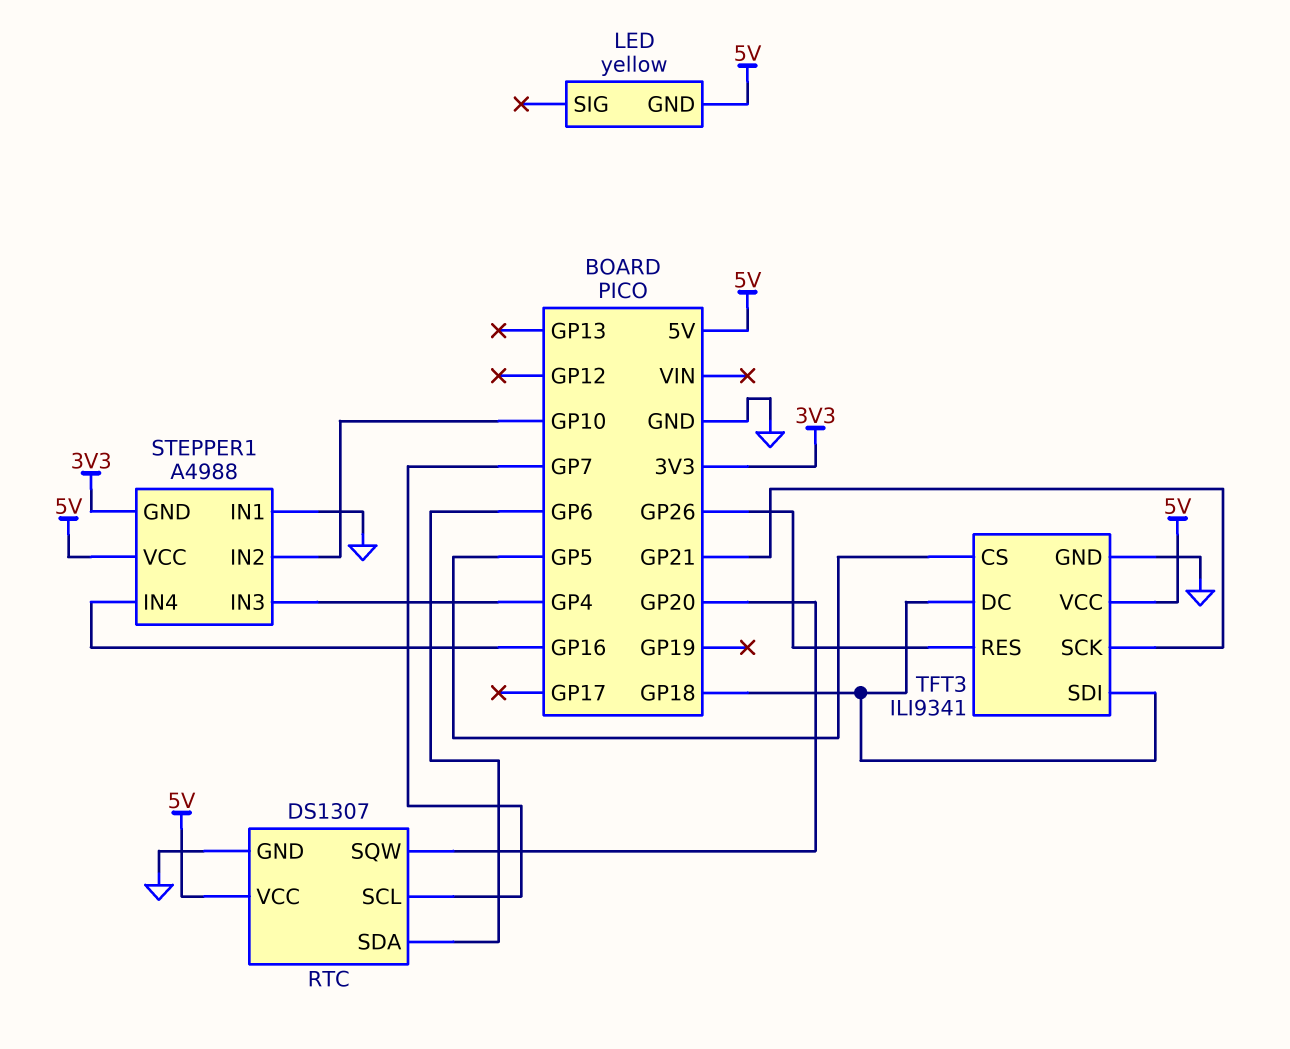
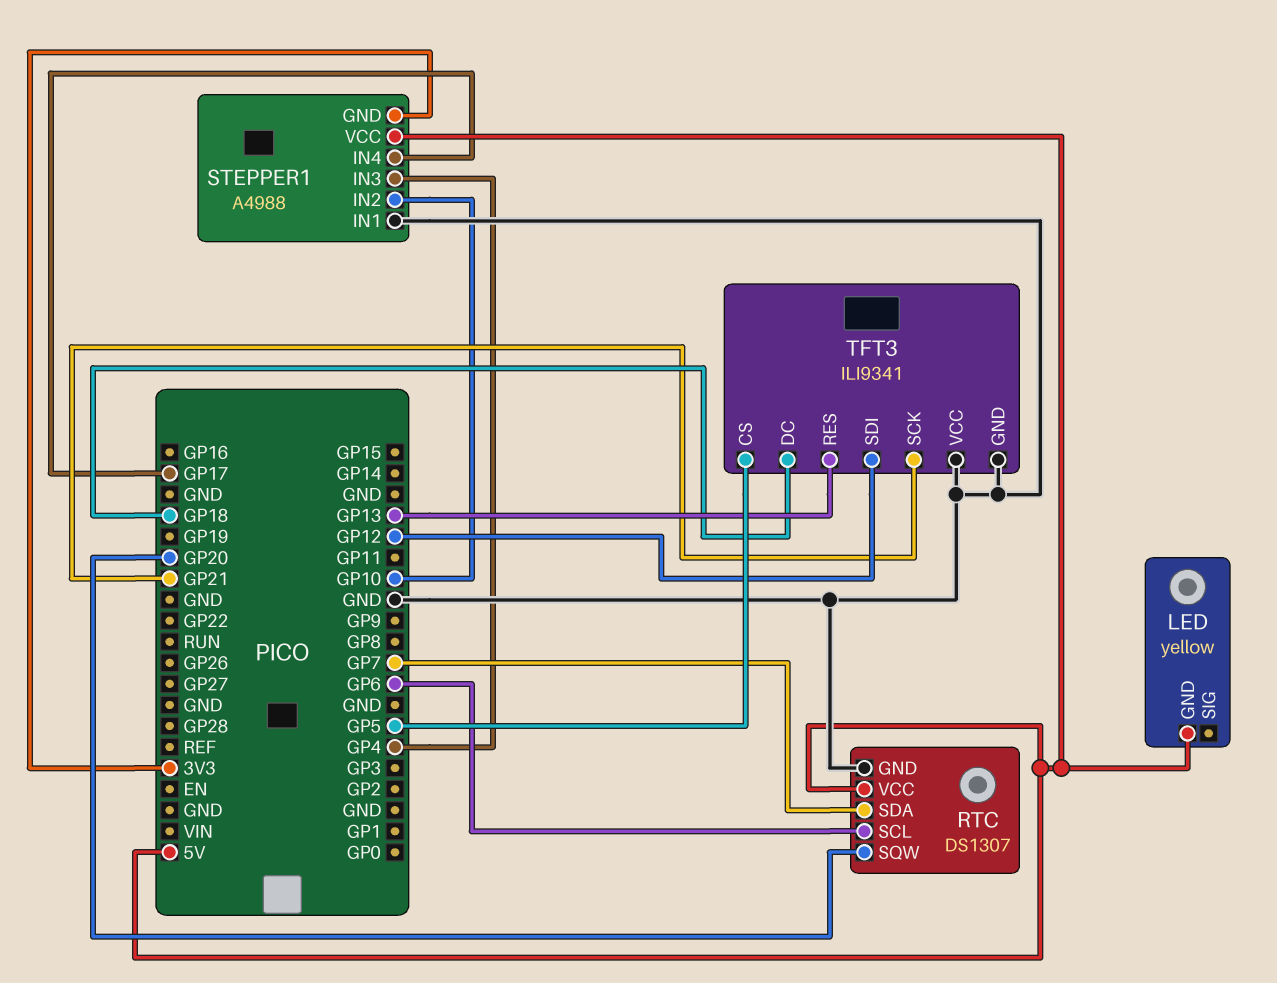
RTC pin SCL: GP7 -> GP6
RTC pin SDA: GP6 -> GP7
STEPPER1 pin IN4: GP16 -> GP17
TFT3 pin RES: GP26 -> GP13
TFT3 pin SDI: GP18 -> GP12
TFT3 pin VCC: 5V -> GND

